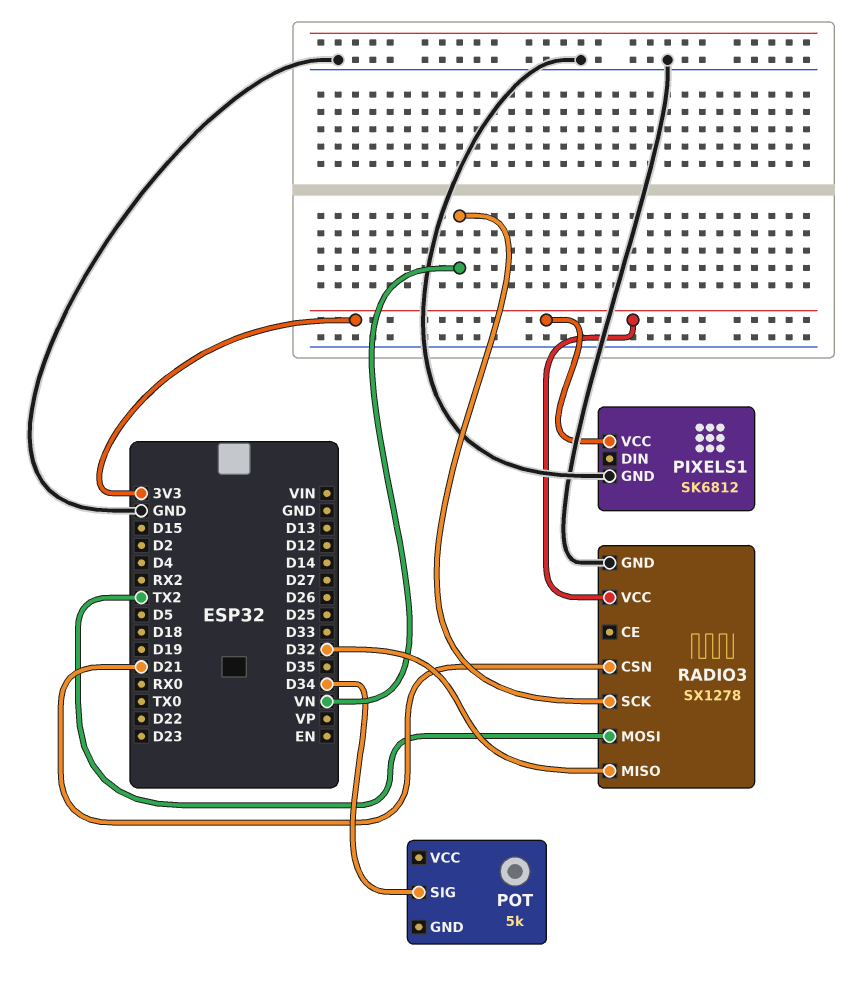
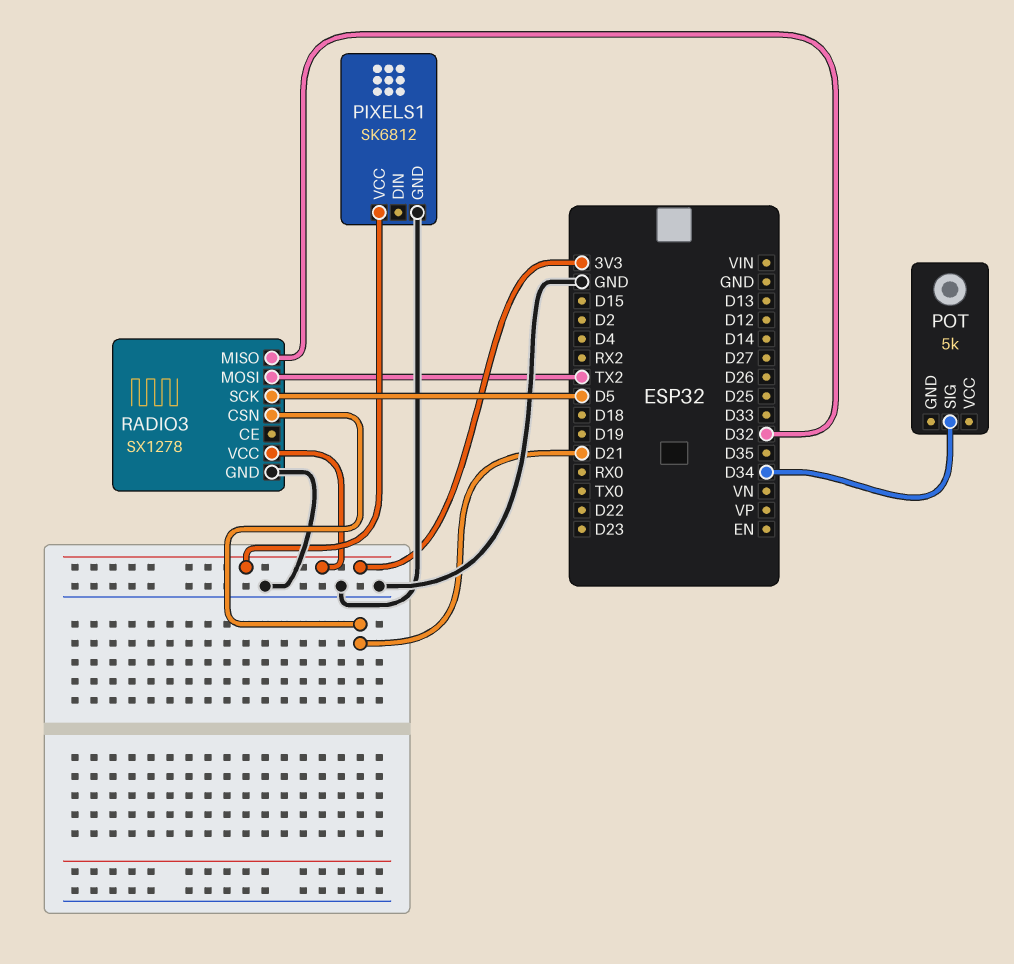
RADIO3 pin SCK: VN -> D5

